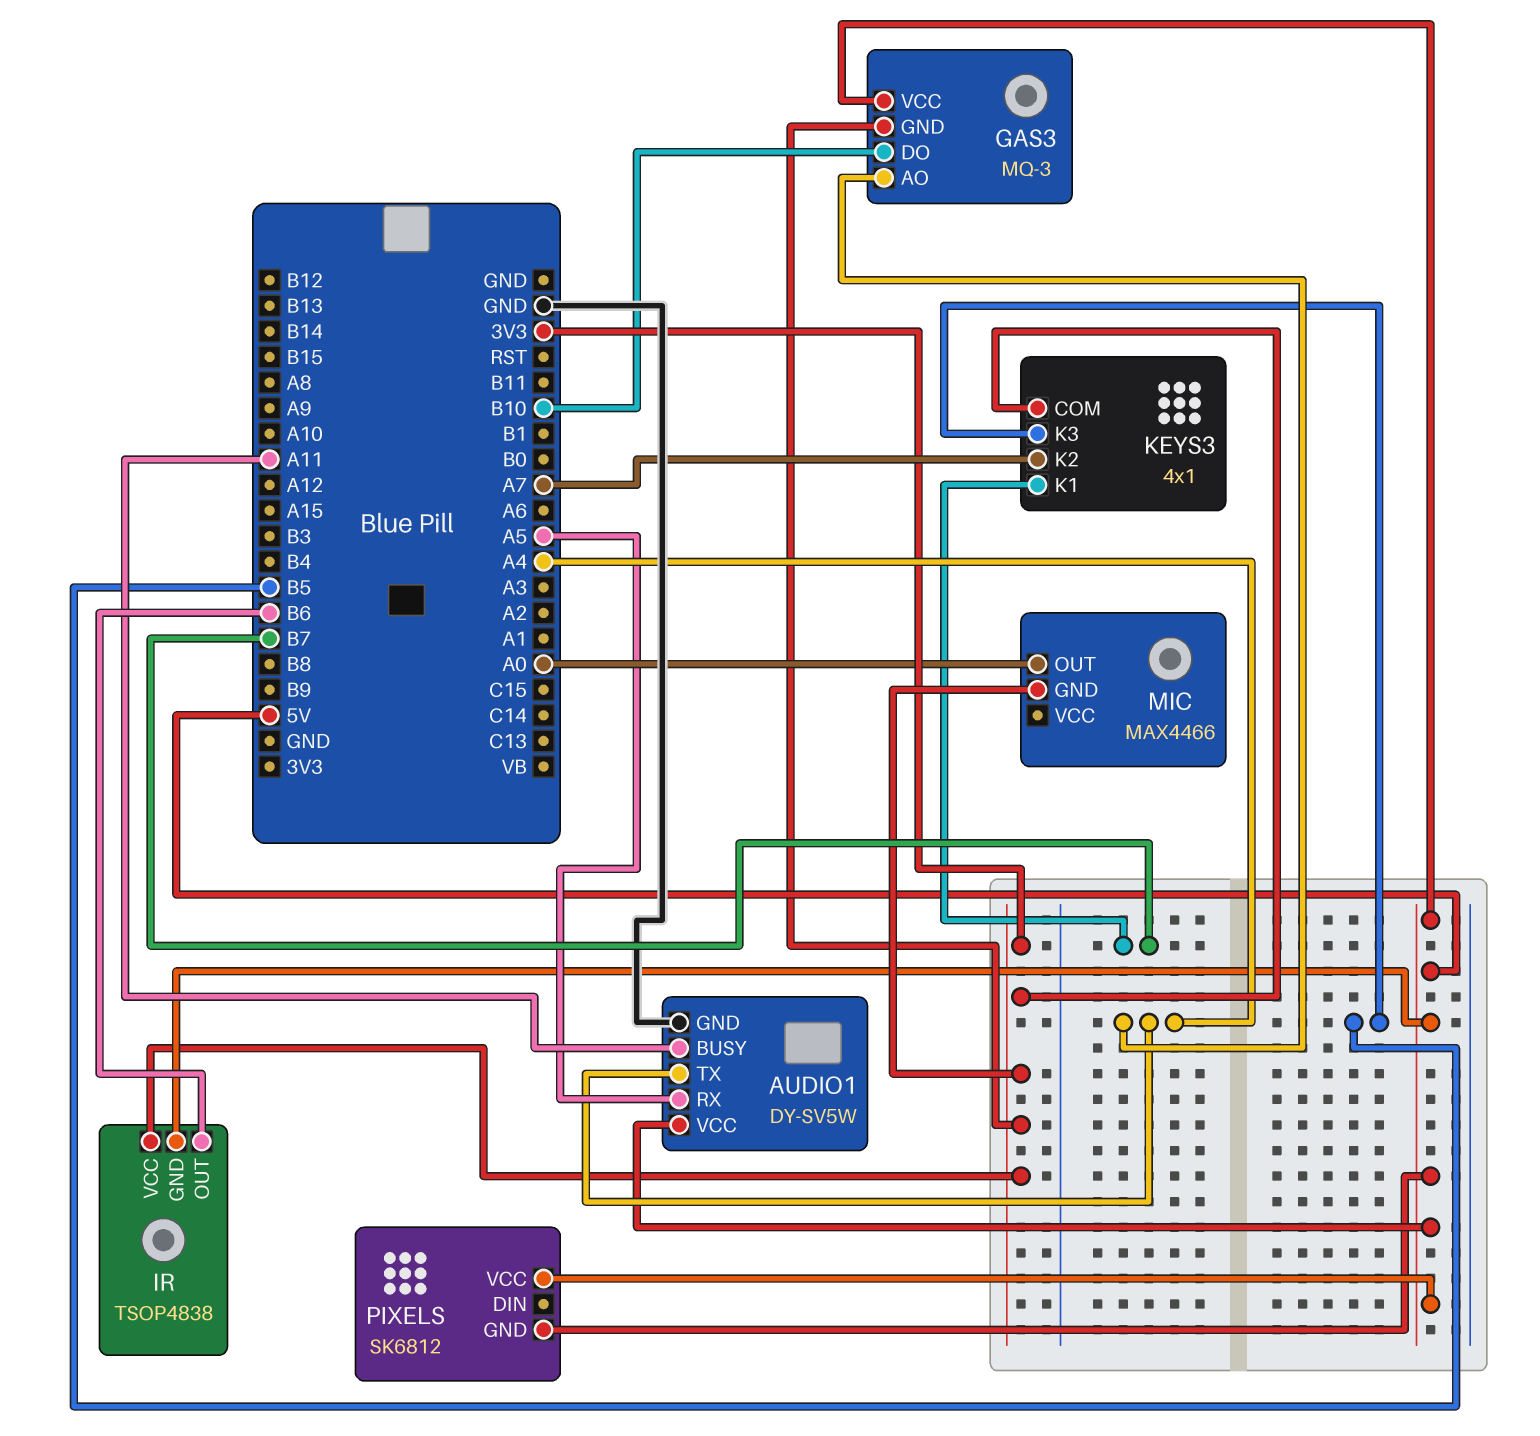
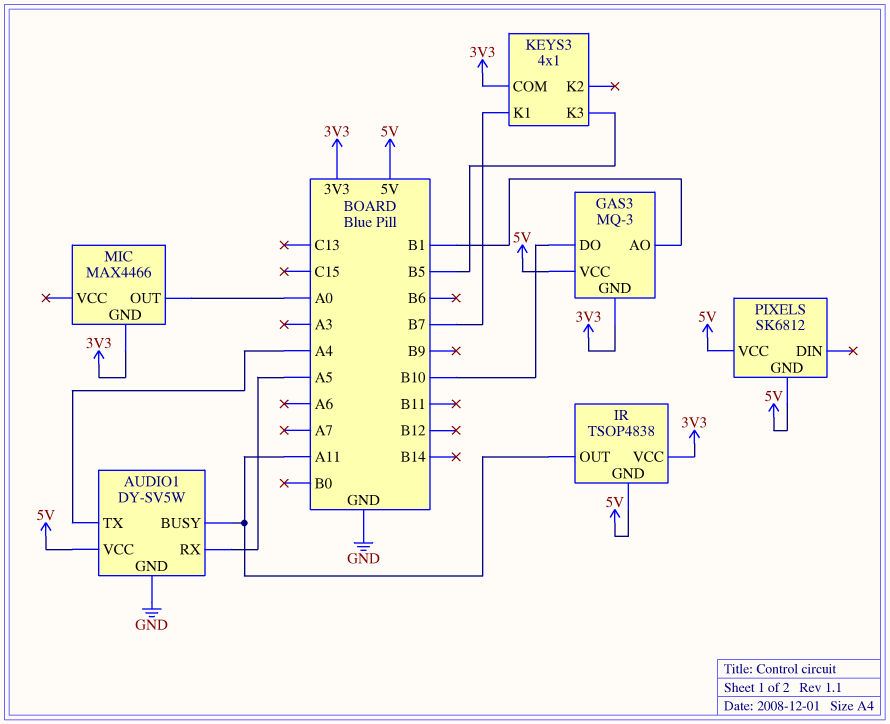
GAS3 pin AO: A4 -> B1
IR pin OUT: B6 -> A11
KEYS3 pin K2: A7 -> none

